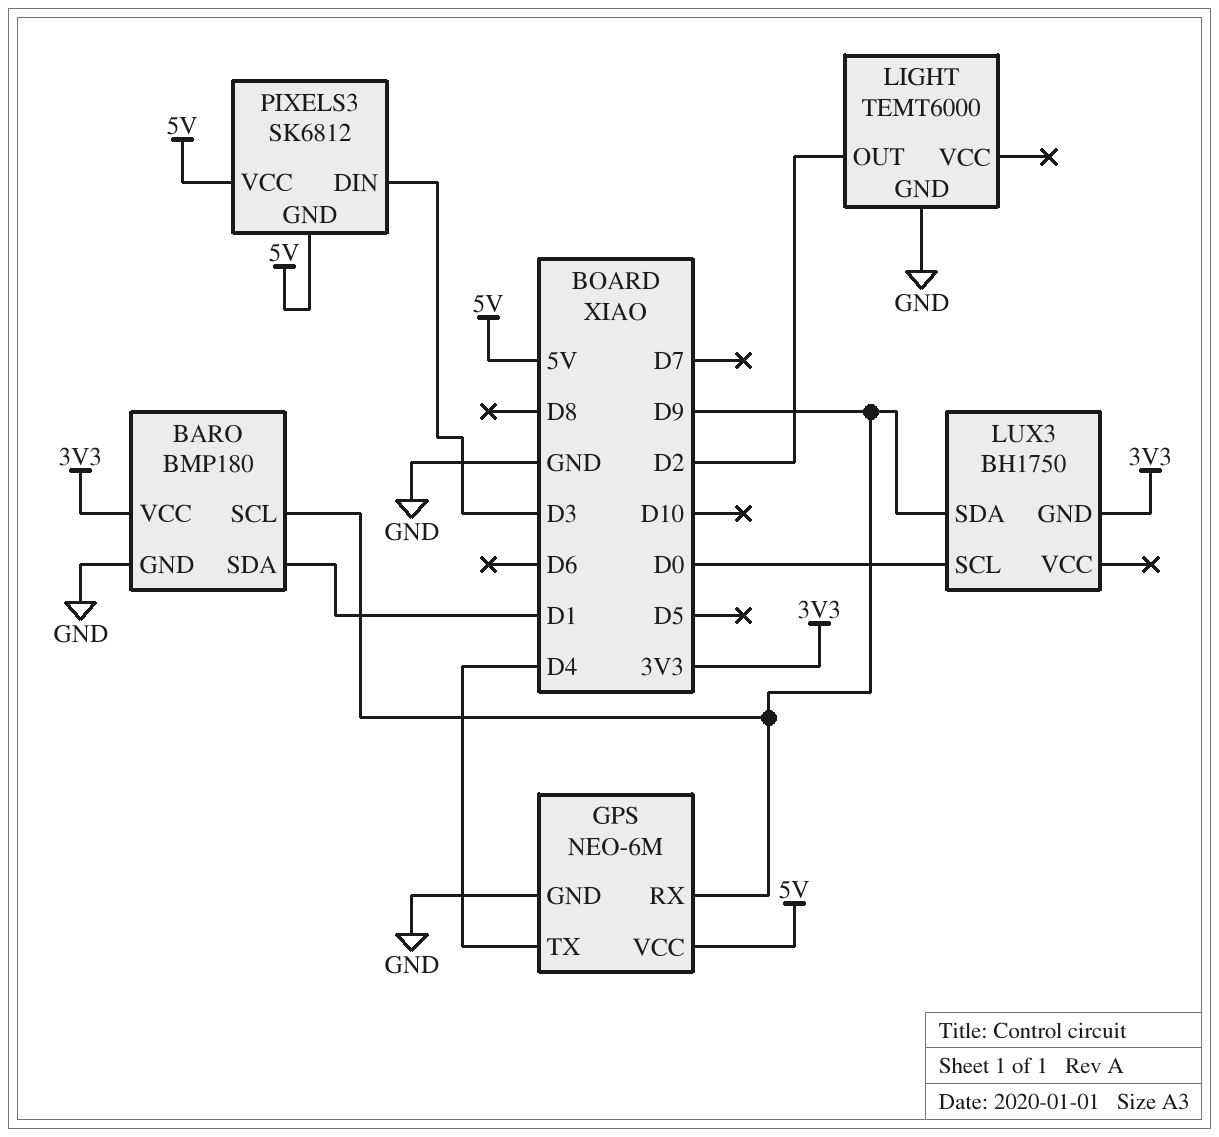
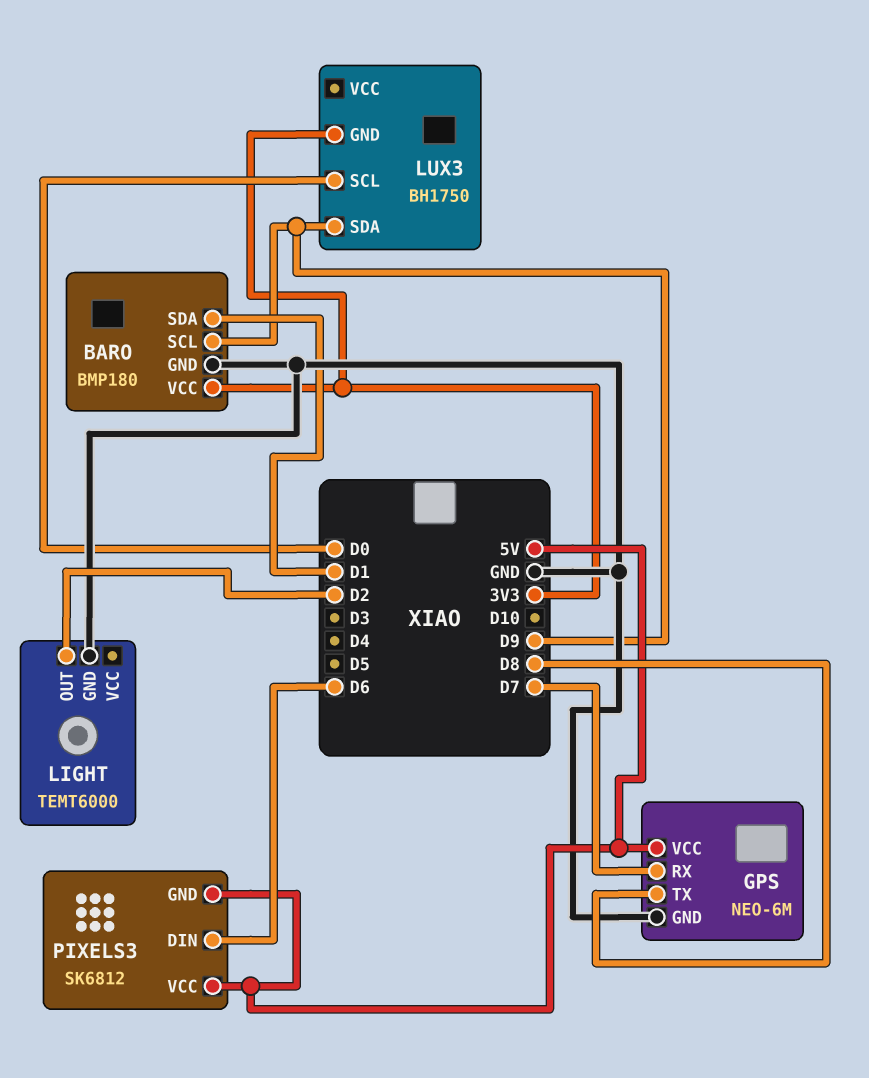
GPS pin RX: D9 -> D7
GPS pin TX: D4 -> D8
PIXELS3 pin DIN: D3 -> D6

